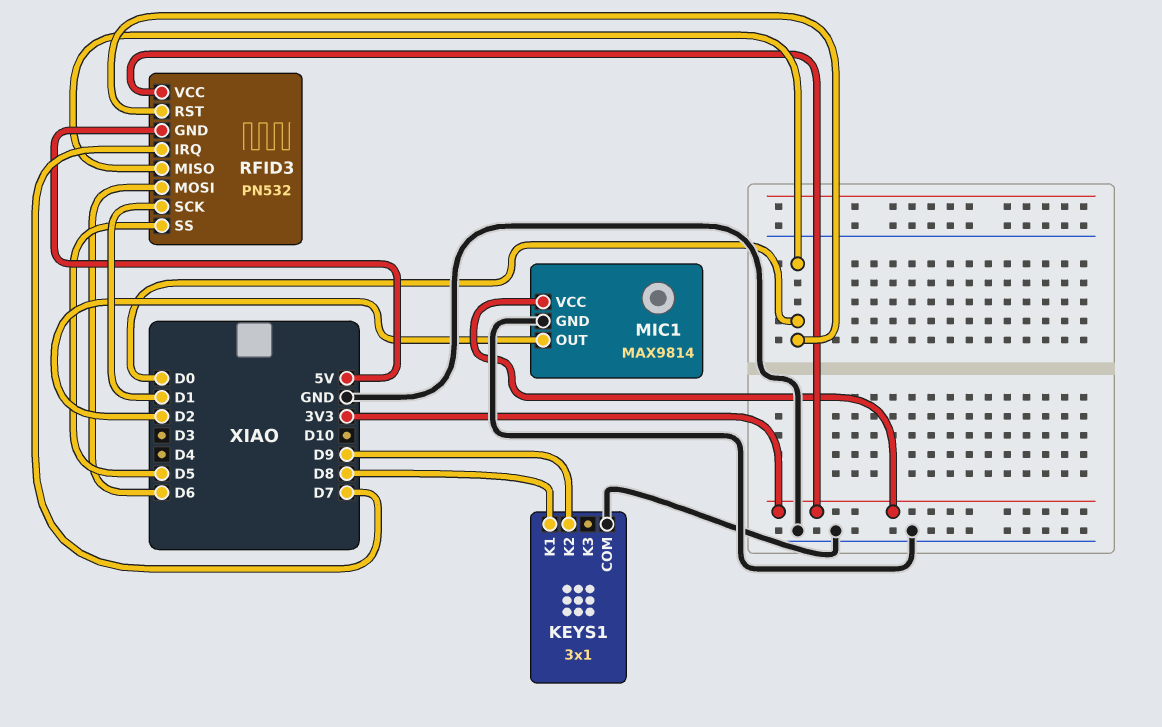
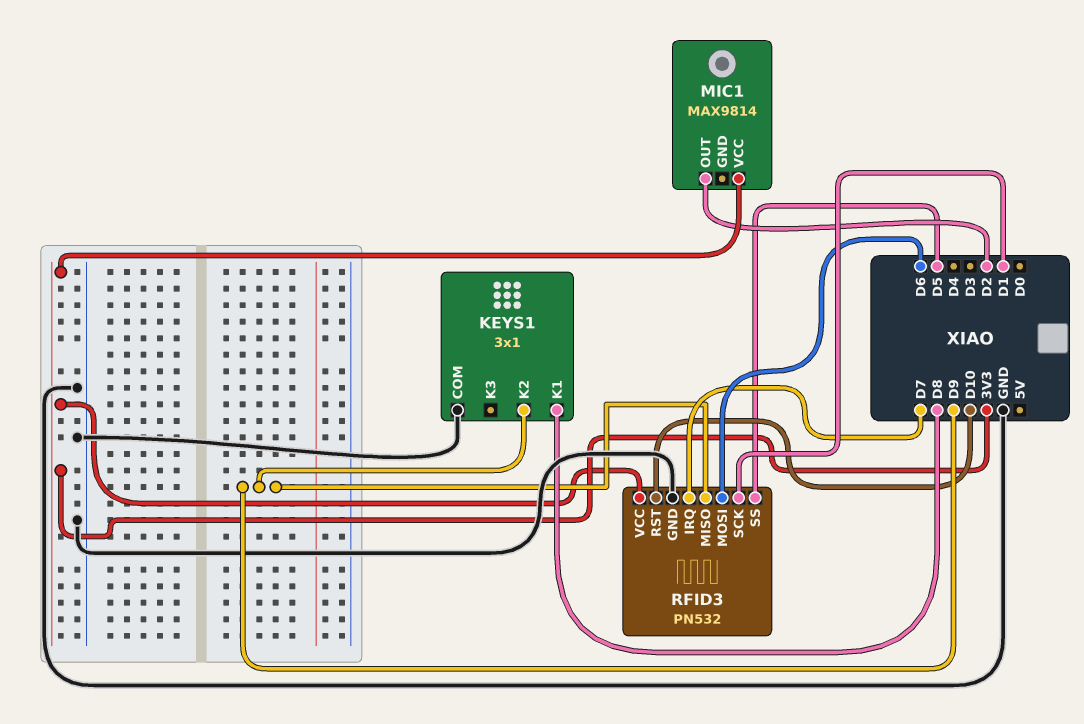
MIC1 pin GND: GND -> none
RFID3 pin GND: 5V -> GND
RFID3 pin MISO: D0 -> D9
RFID3 pin RST: D0 -> D10

